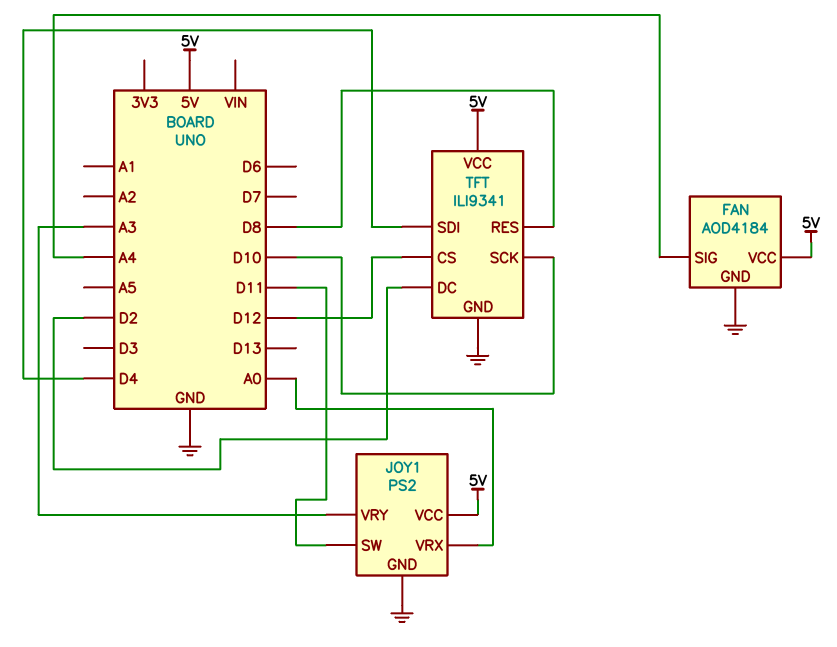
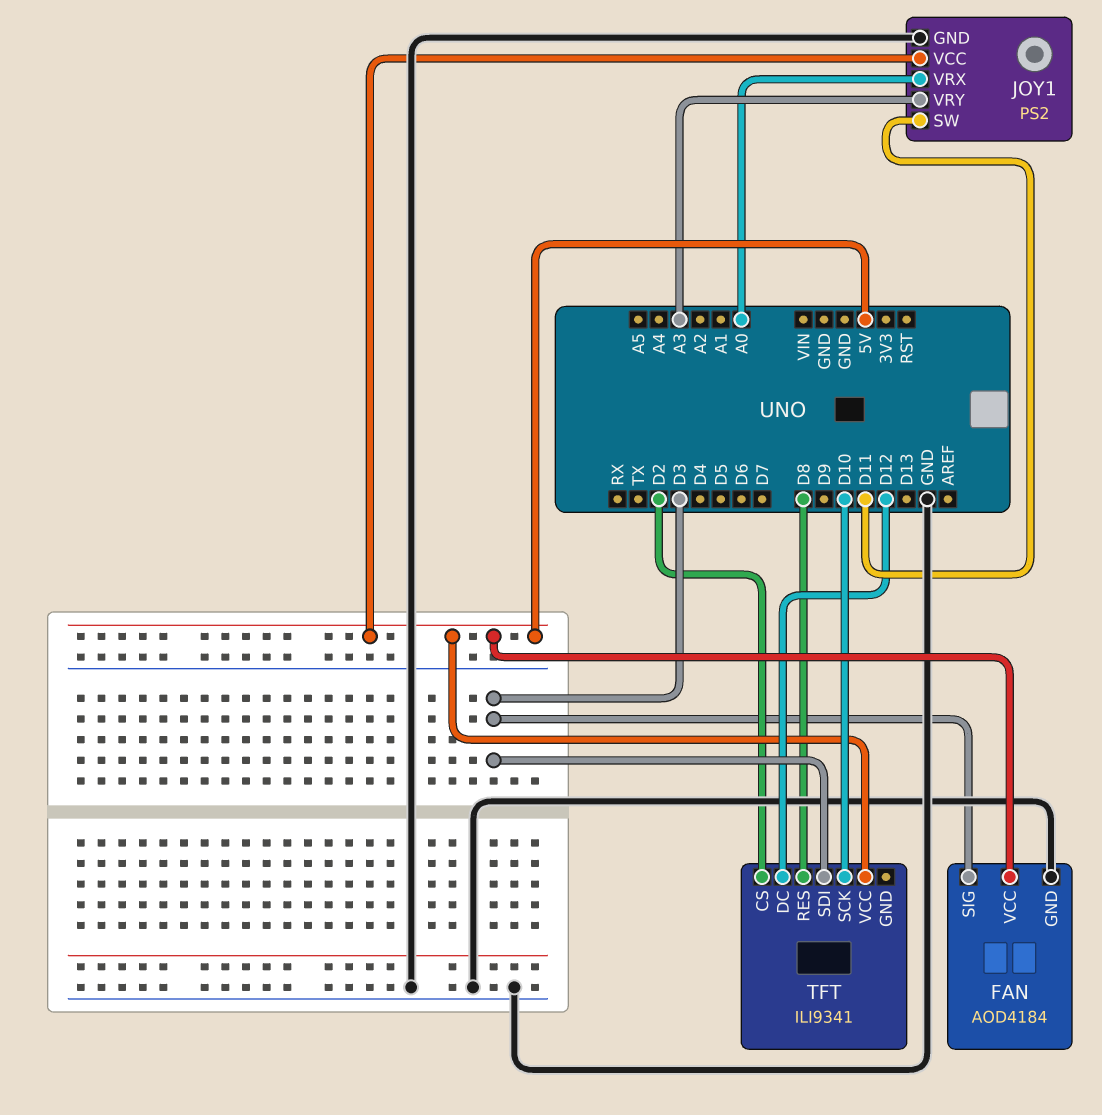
FAN pin SIG: A4 -> D3
TFT pin CS: D12 -> D2
TFT pin DC: D2 -> D12
TFT pin GND: GND -> none
TFT pin SDI: D4 -> D3

